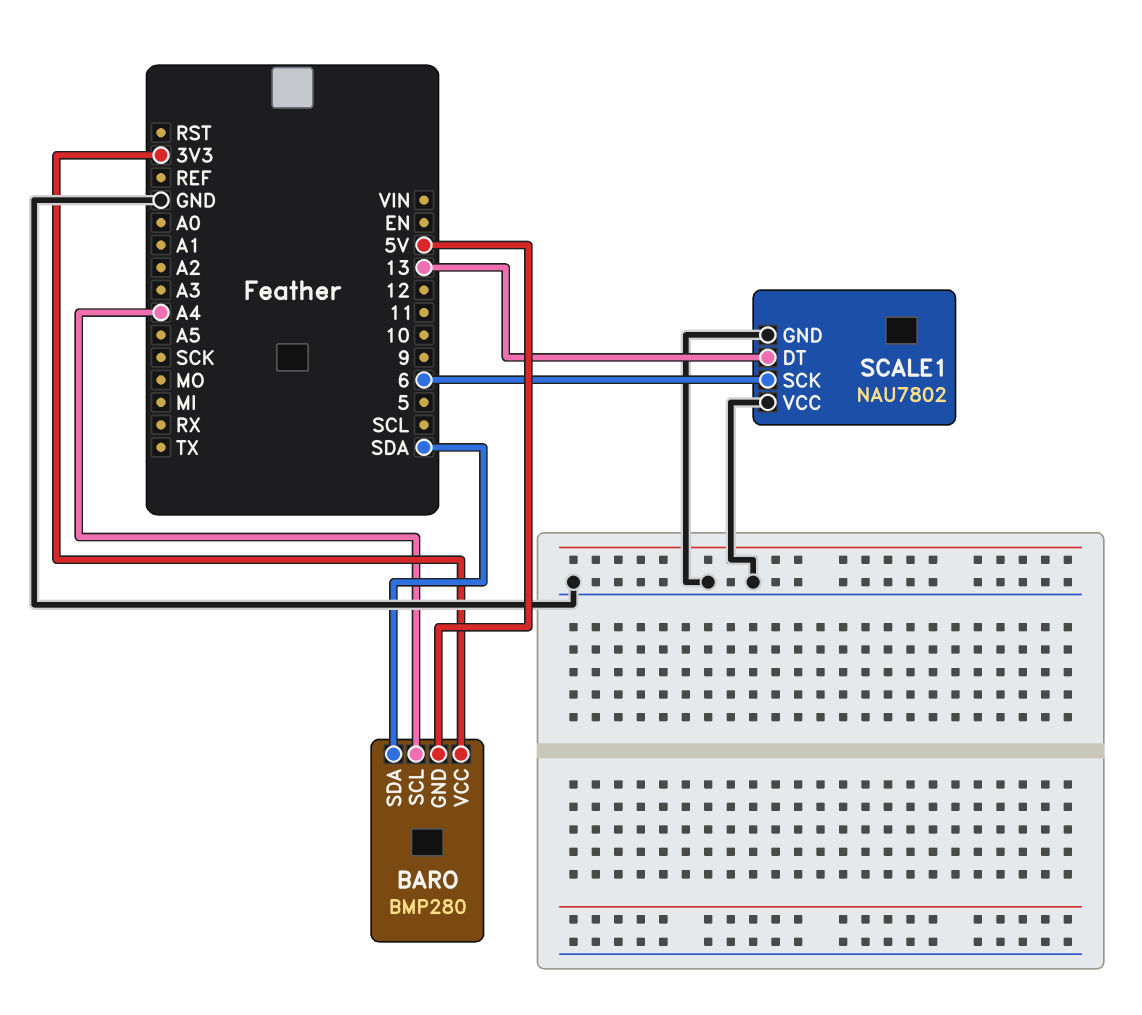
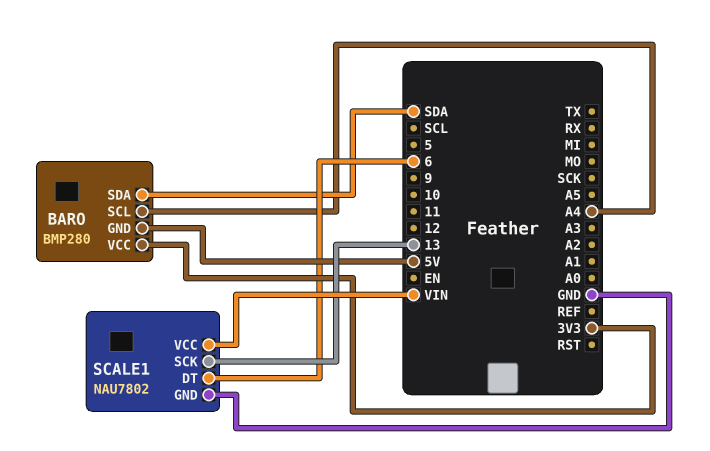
SCALE1 pin DT: 13 -> 6
SCALE1 pin SCK: 6 -> 13
SCALE1 pin VCC: GND -> VIN

